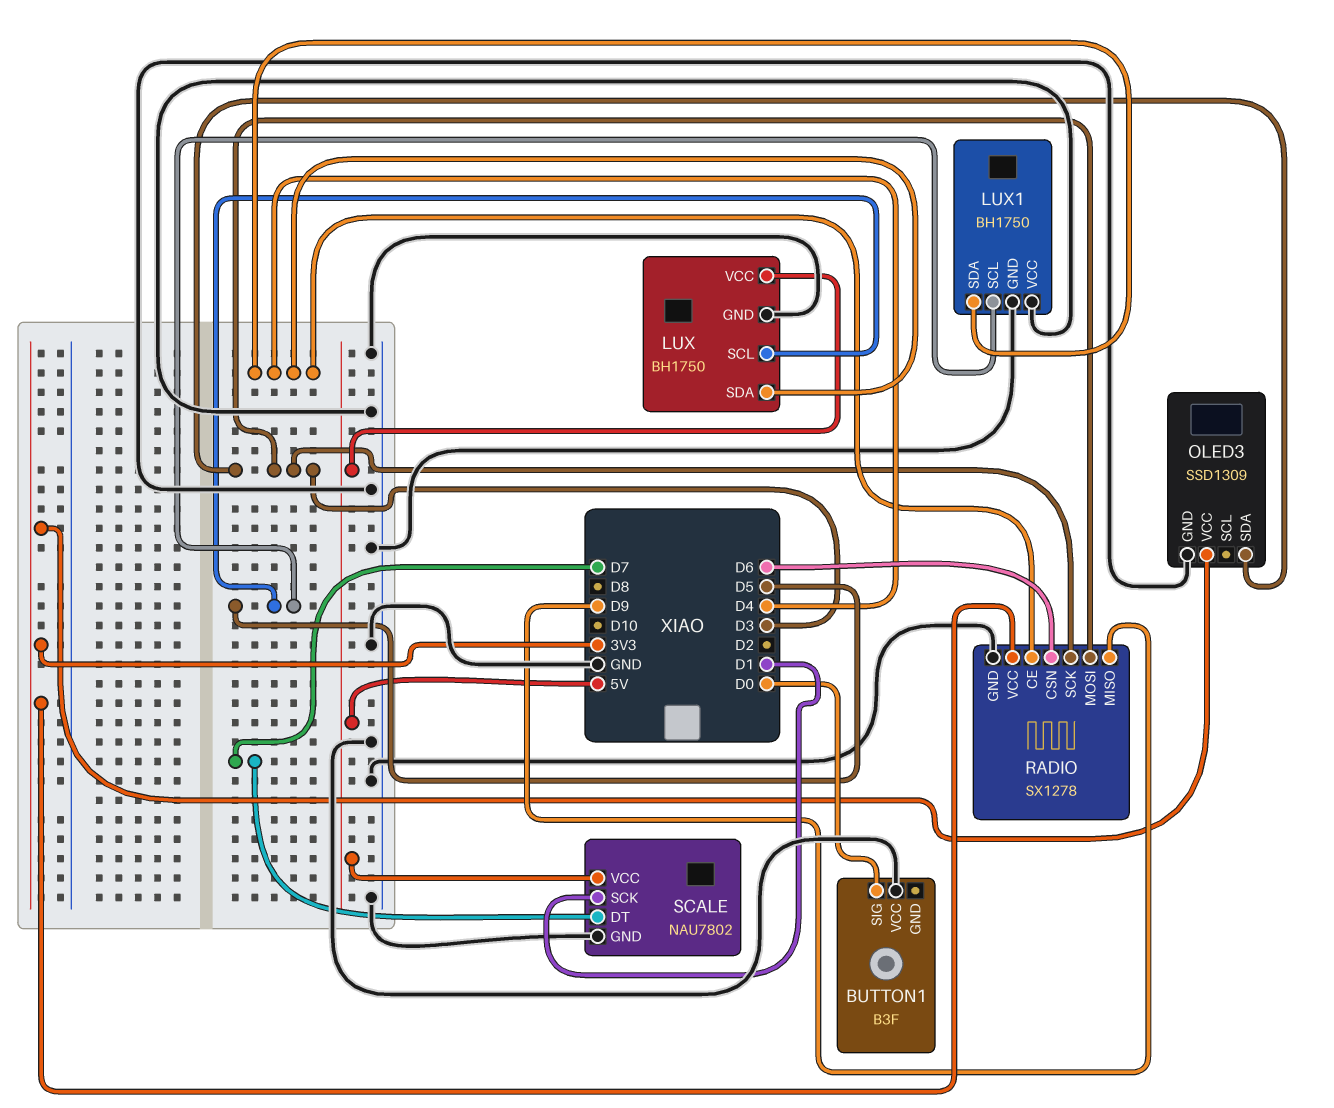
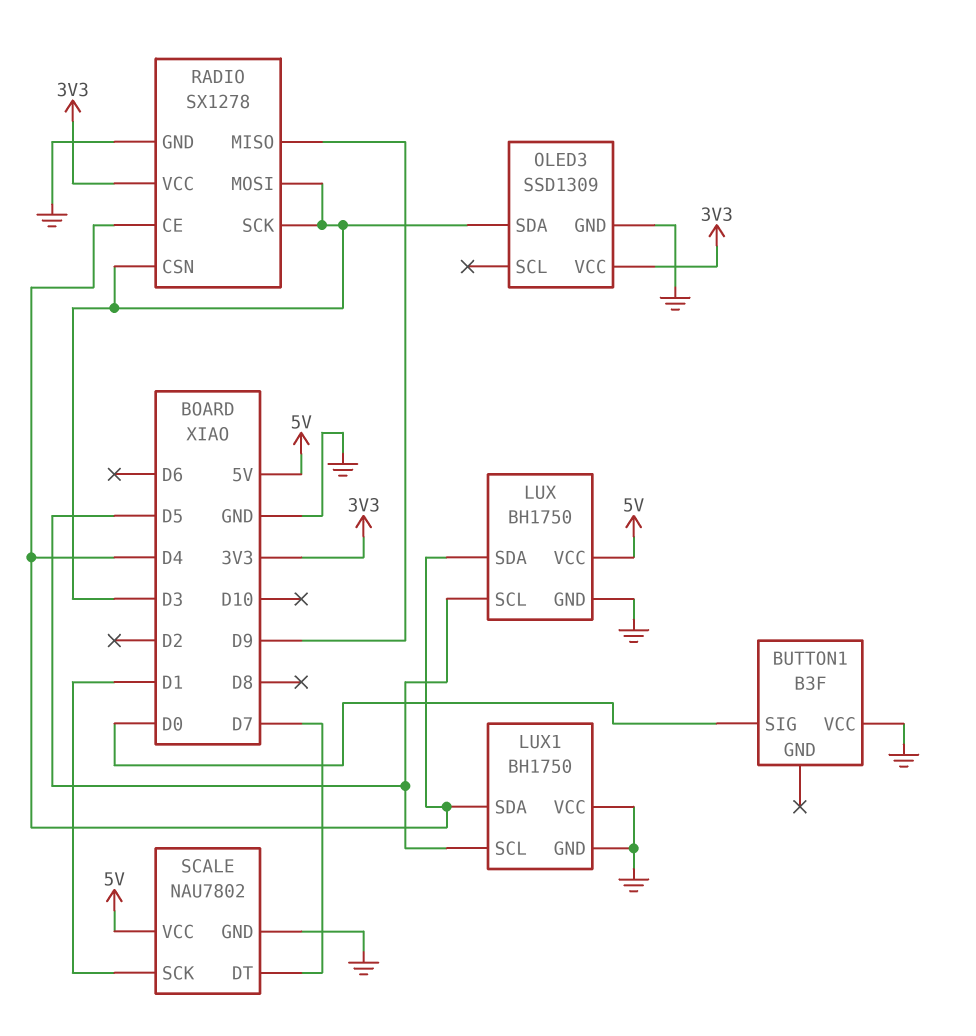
RADIO pin CSN: D6 -> D3

